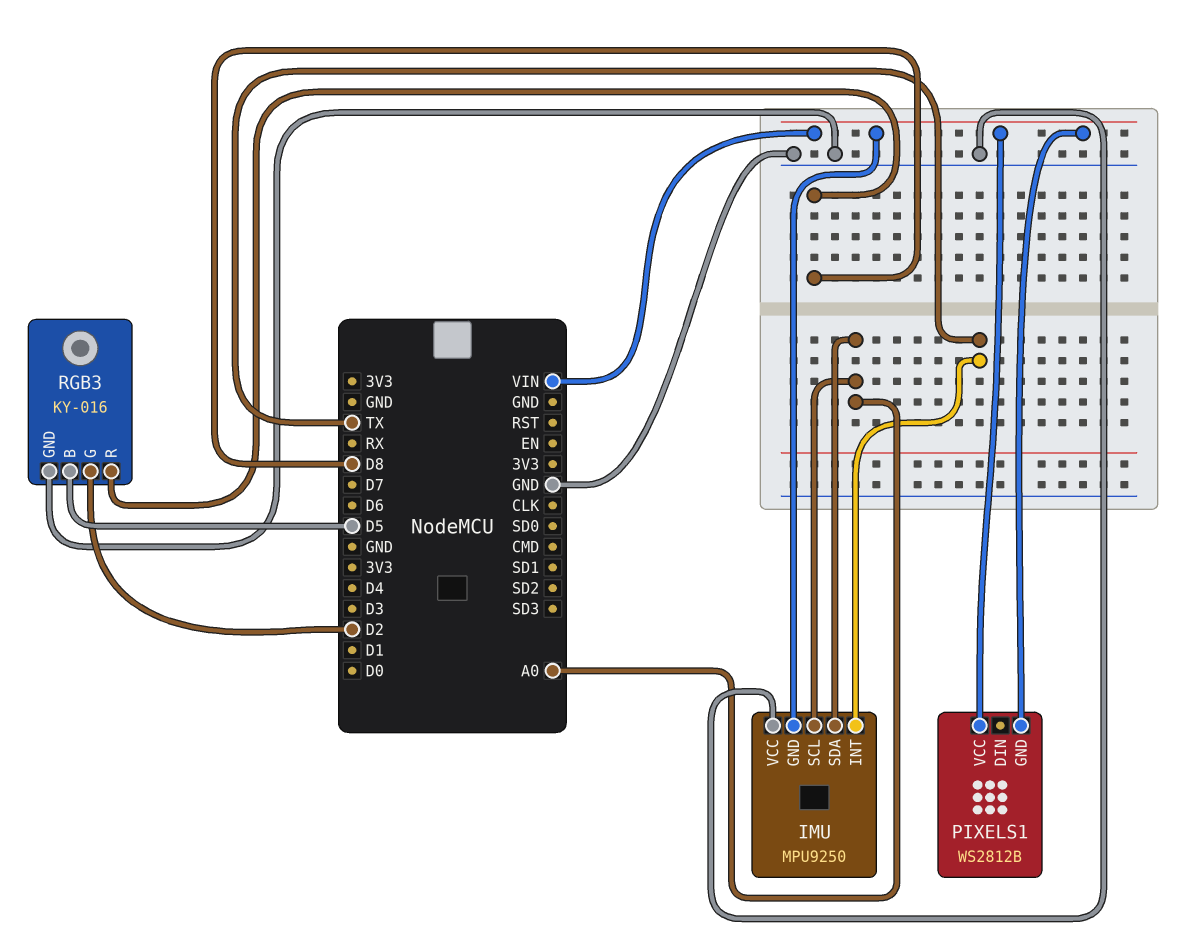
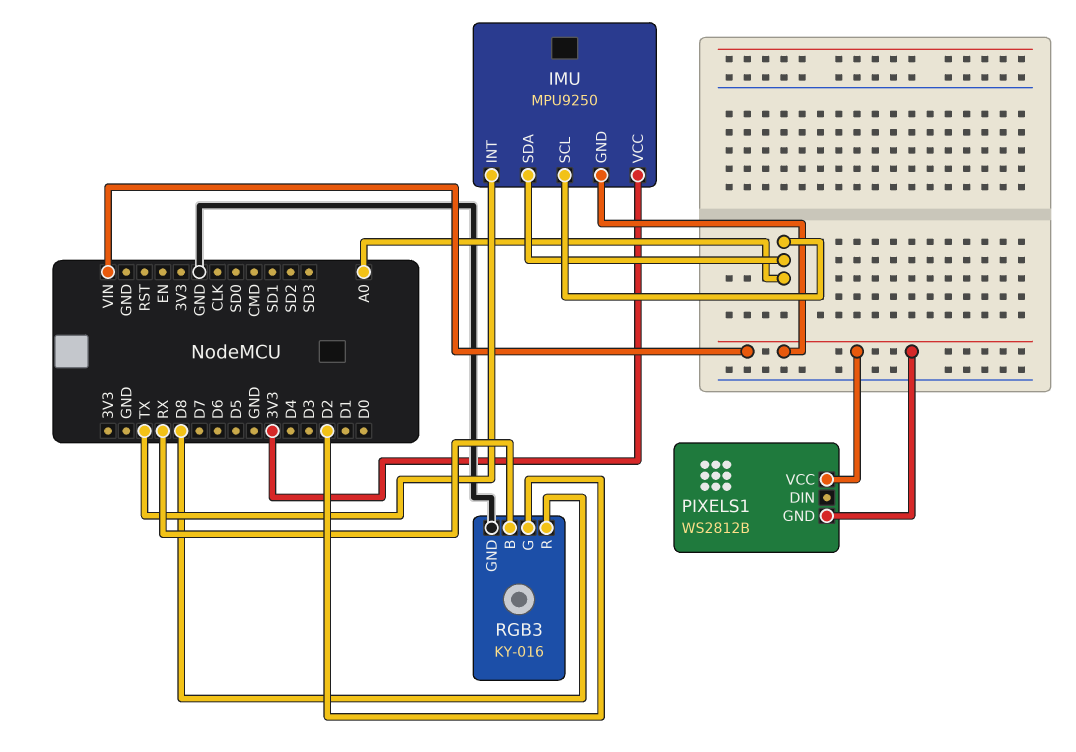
IMU pin VCC: GND -> 3V3
RGB3 pin B: D5 -> RX

